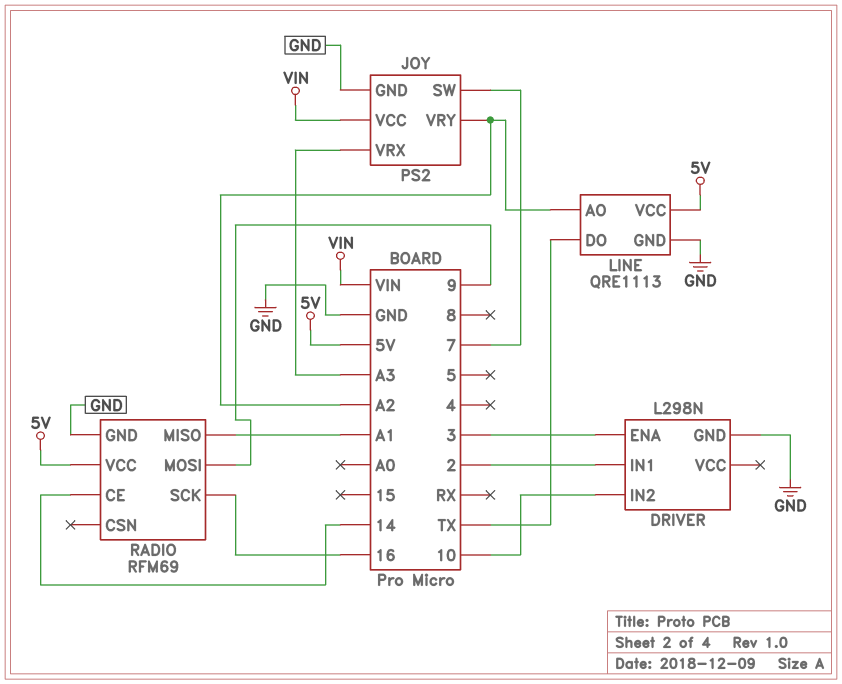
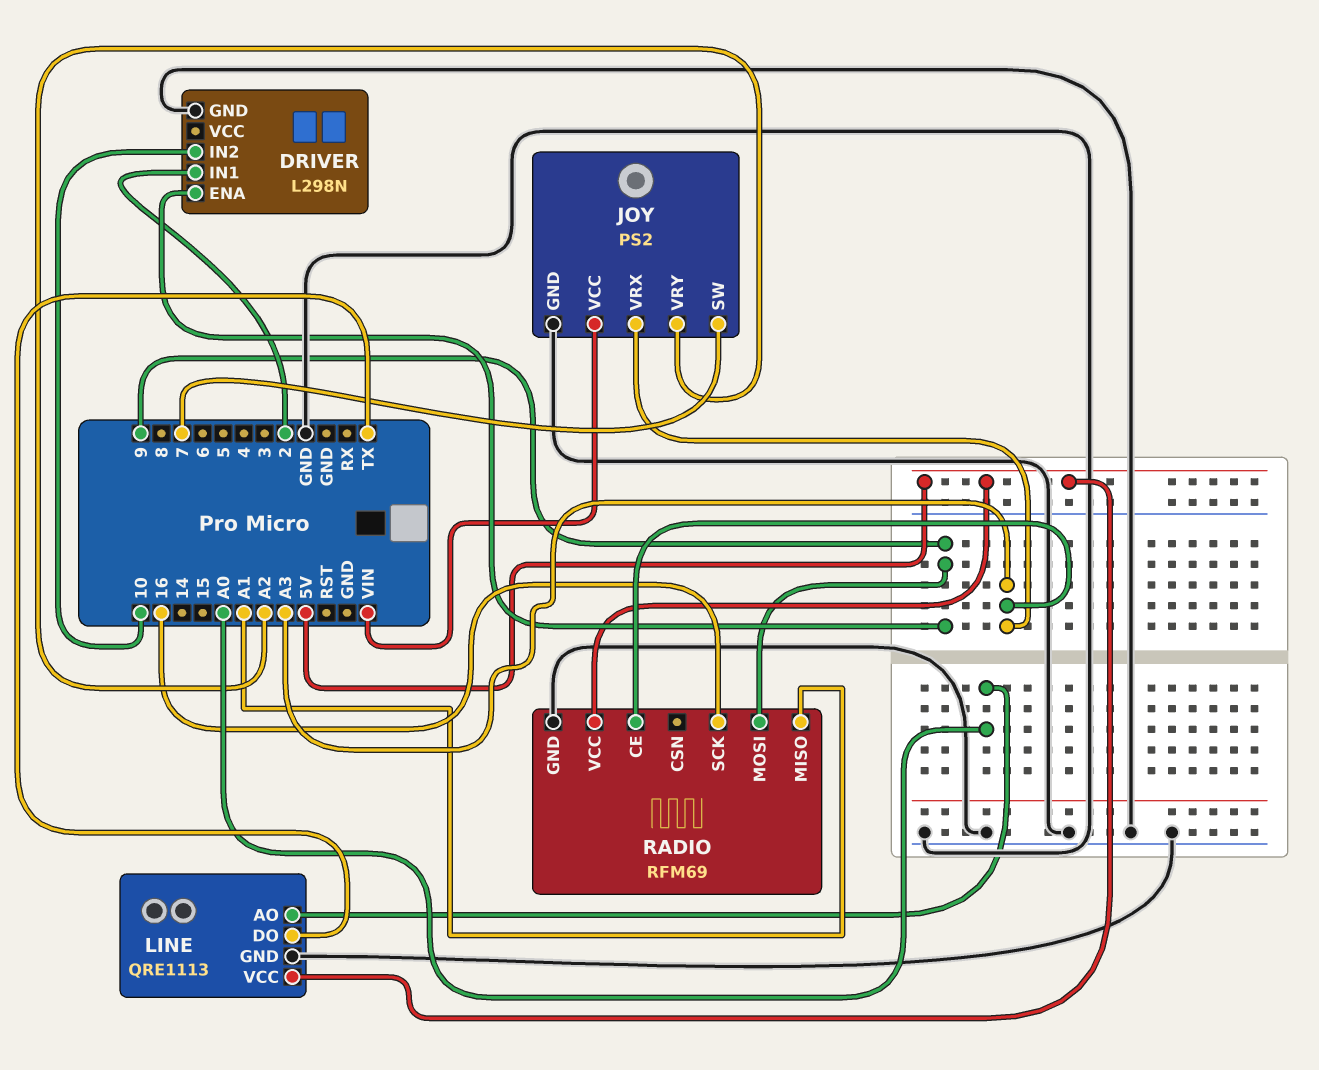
DRIVER pin ENA: 3 -> 9
LINE pin AO: A2 -> A0
RADIO pin CE: 14 -> A3

